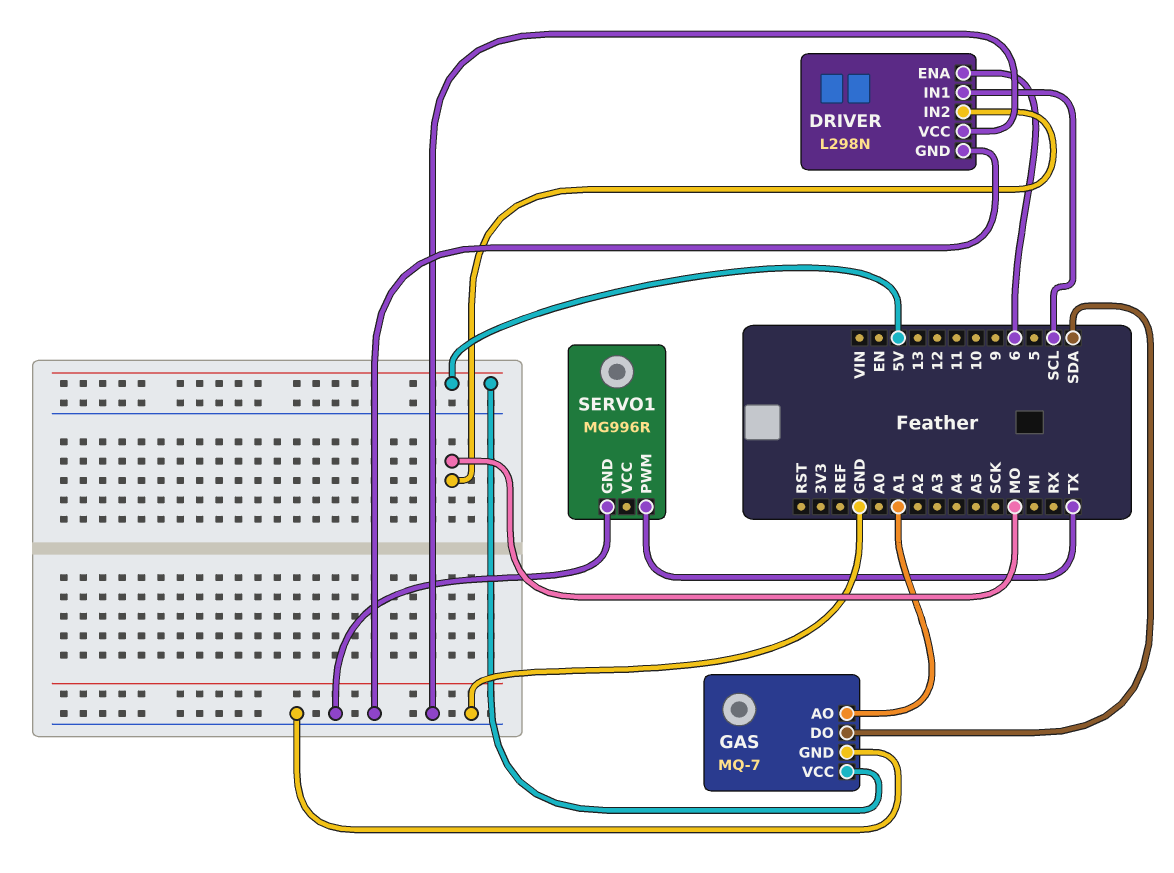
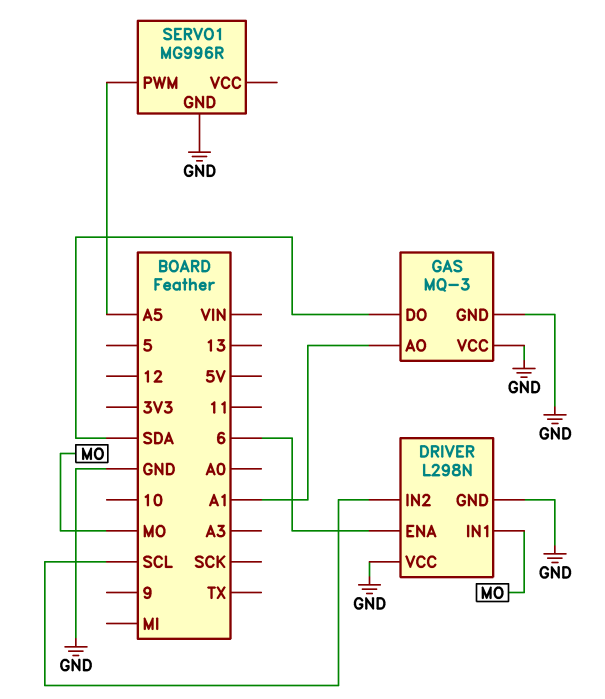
DRIVER pin IN1: SCL -> MO
DRIVER pin IN2: MO -> SCL
GAS: MQ-7 -> MQ-3
GAS pin VCC: 5V -> GND
SERVO1 pin PWM: TX -> A5

